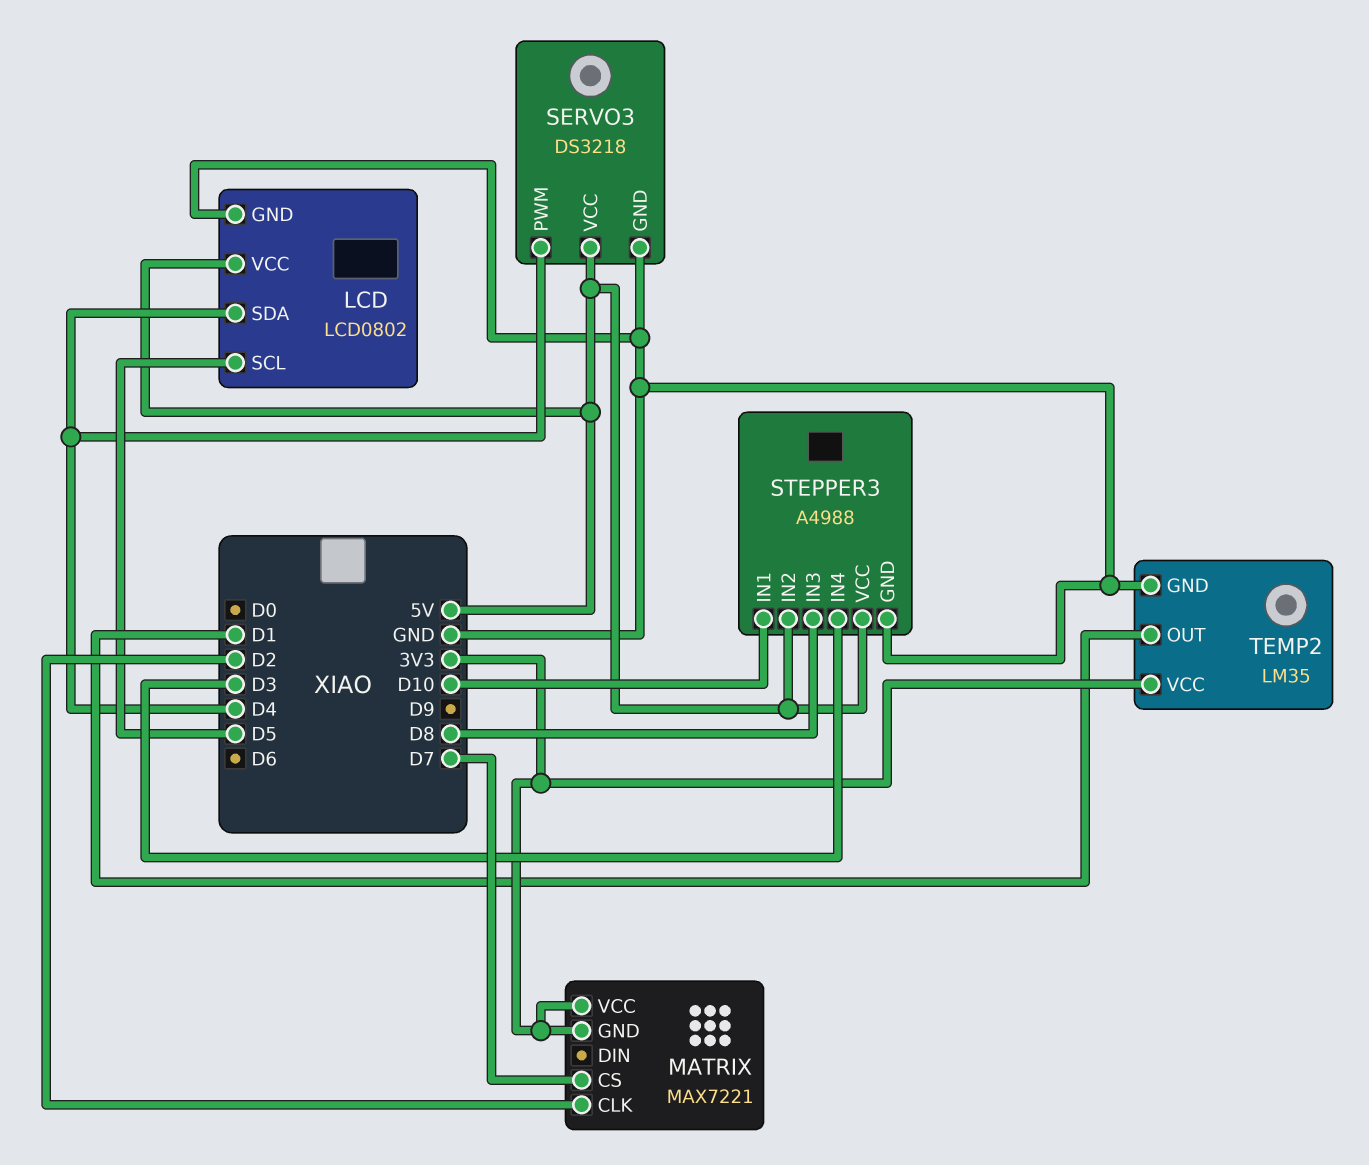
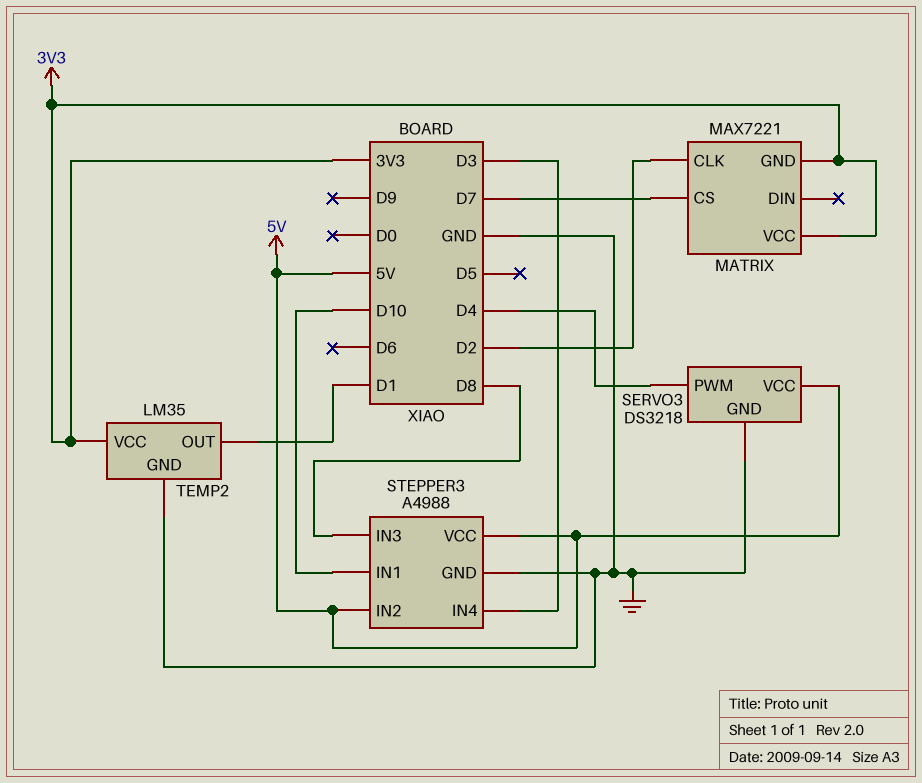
LCD: LCD0802 -> none
LCD pin GND: GND -> none
LCD pin SCL: D5 -> none
LCD pin SDA: D4 -> none
LCD pin VCC: 5V -> none

